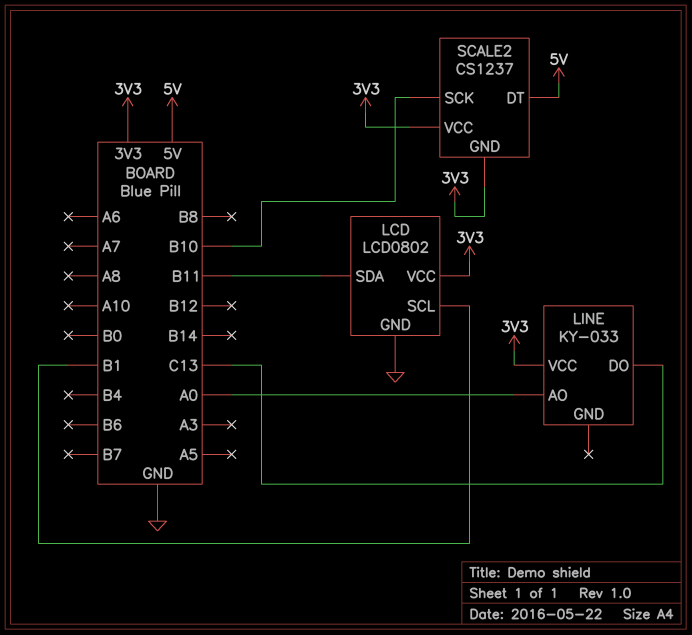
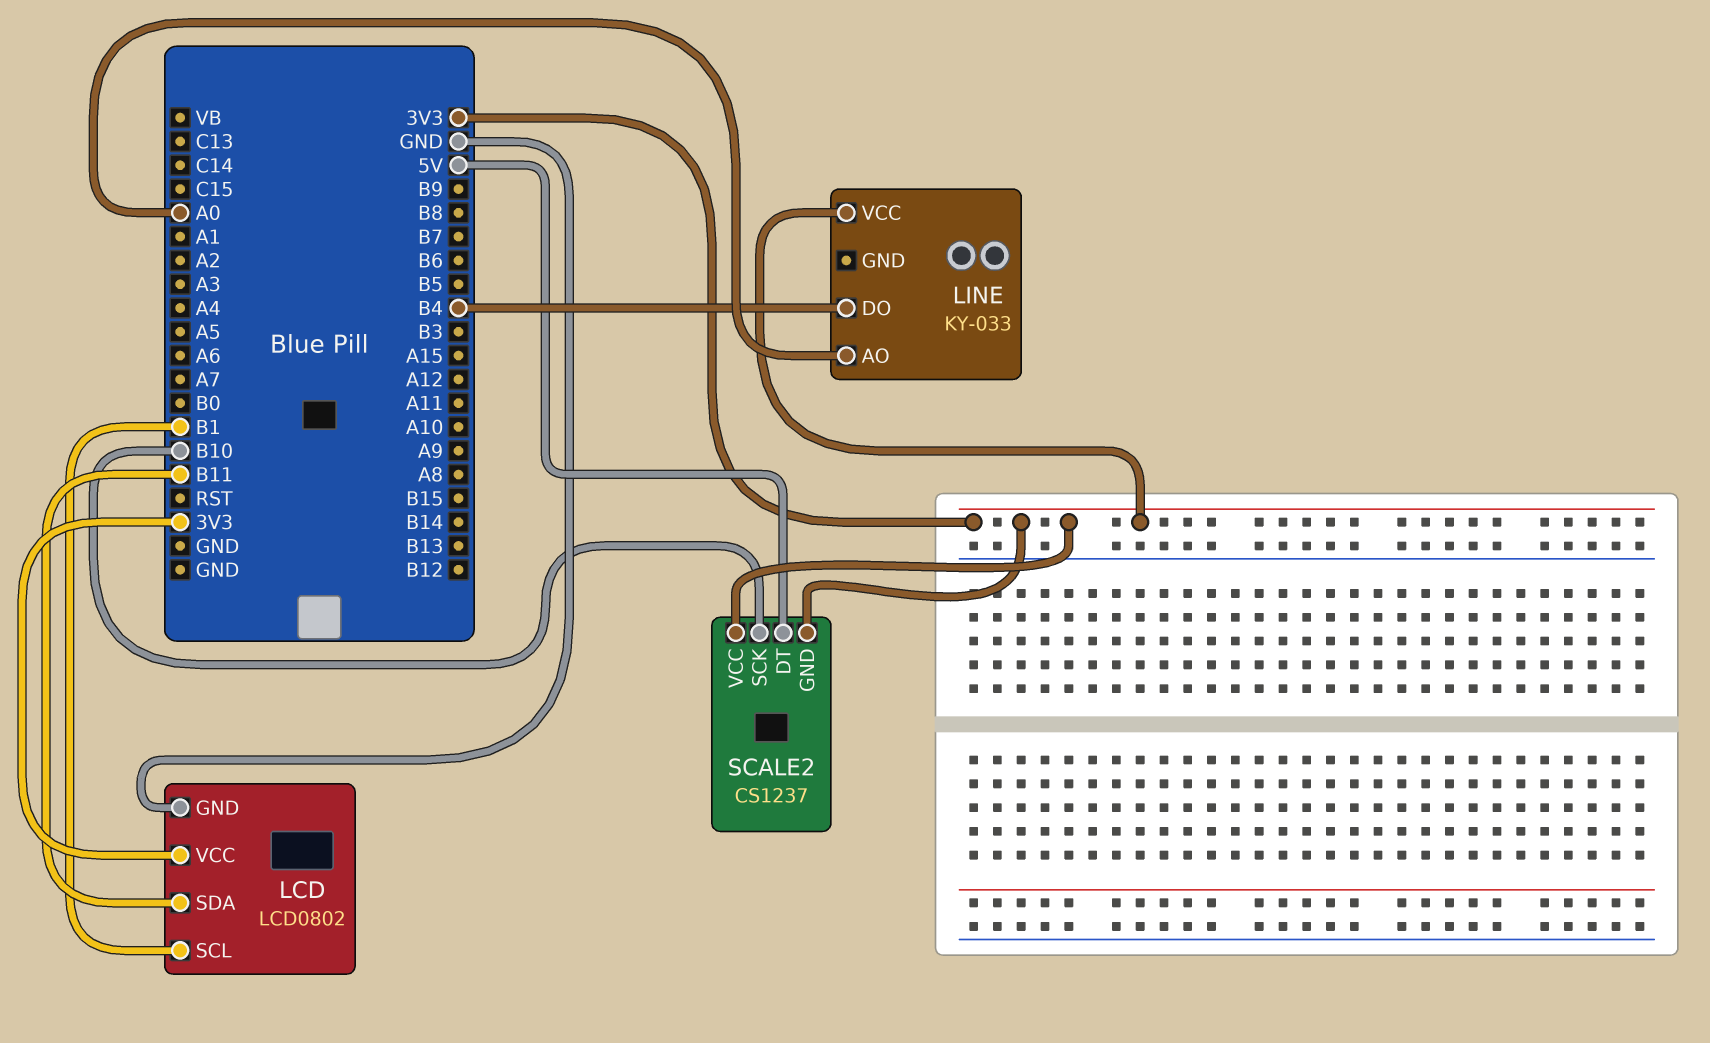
LINE pin DO: C13 -> B4

